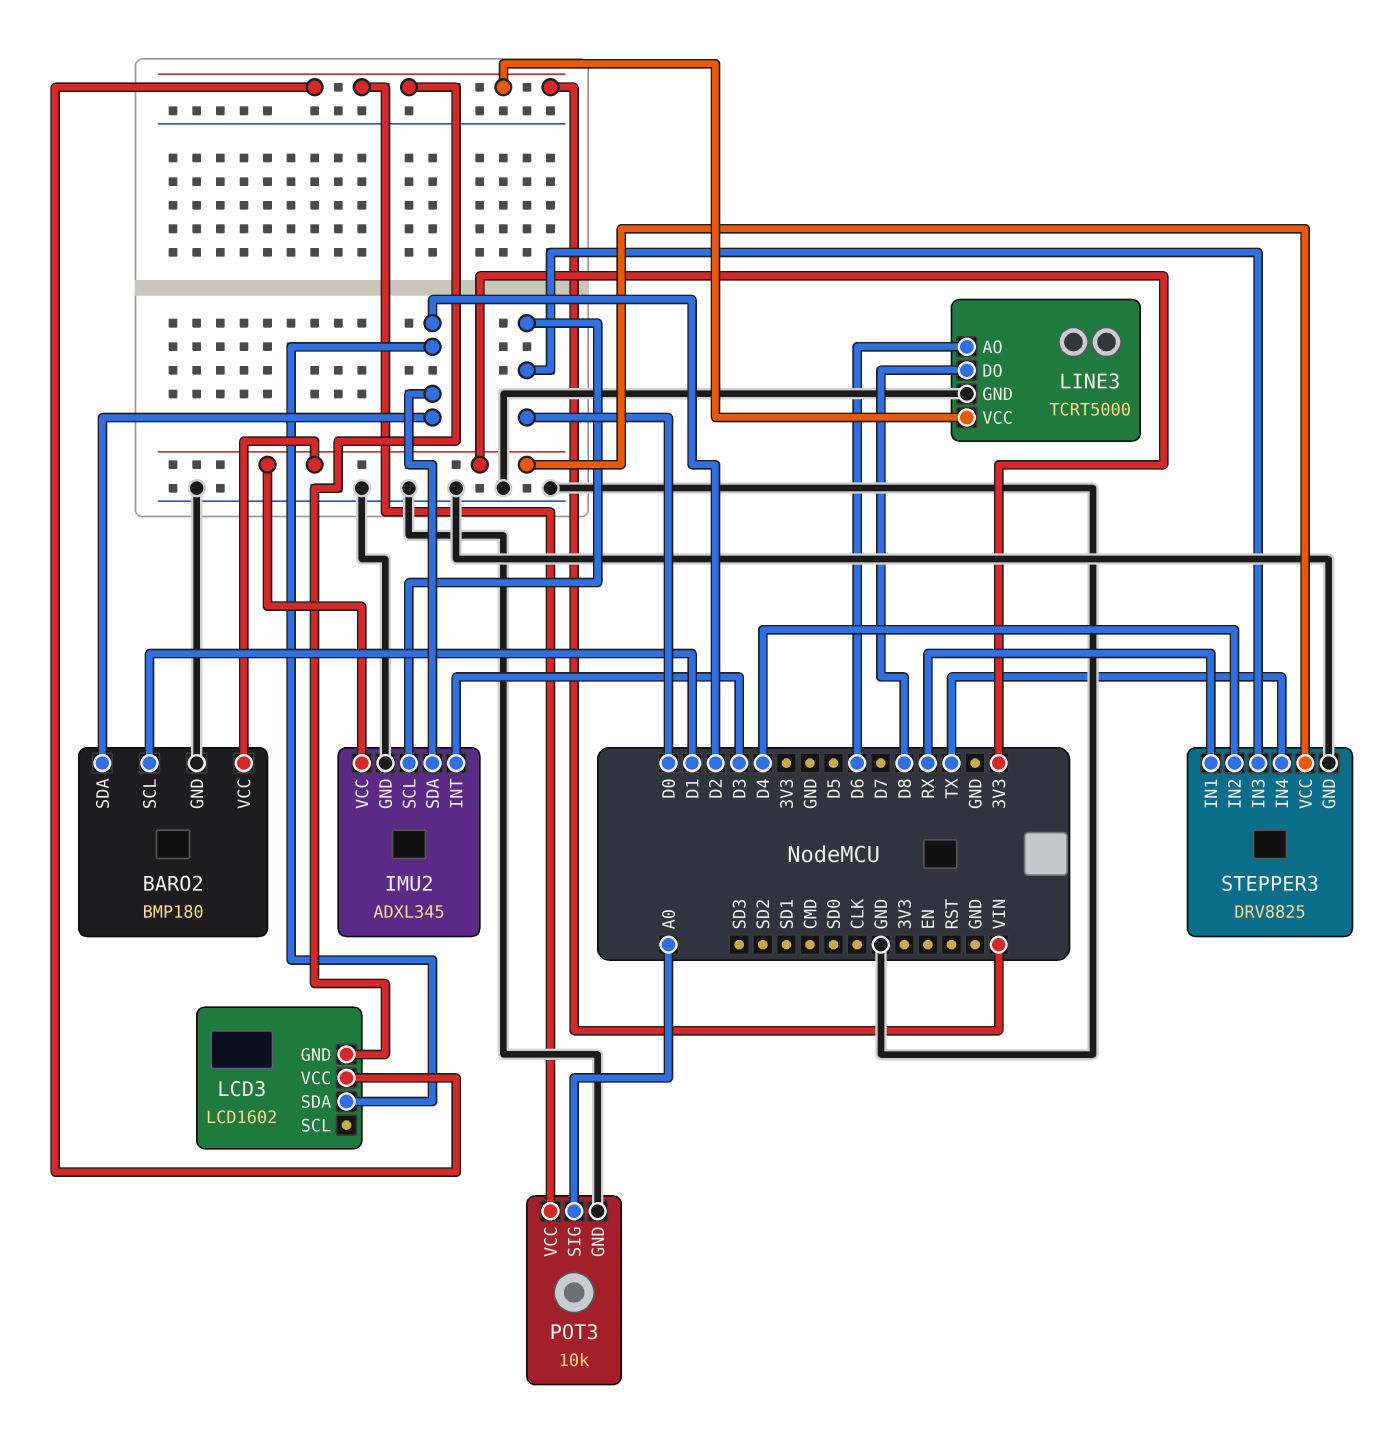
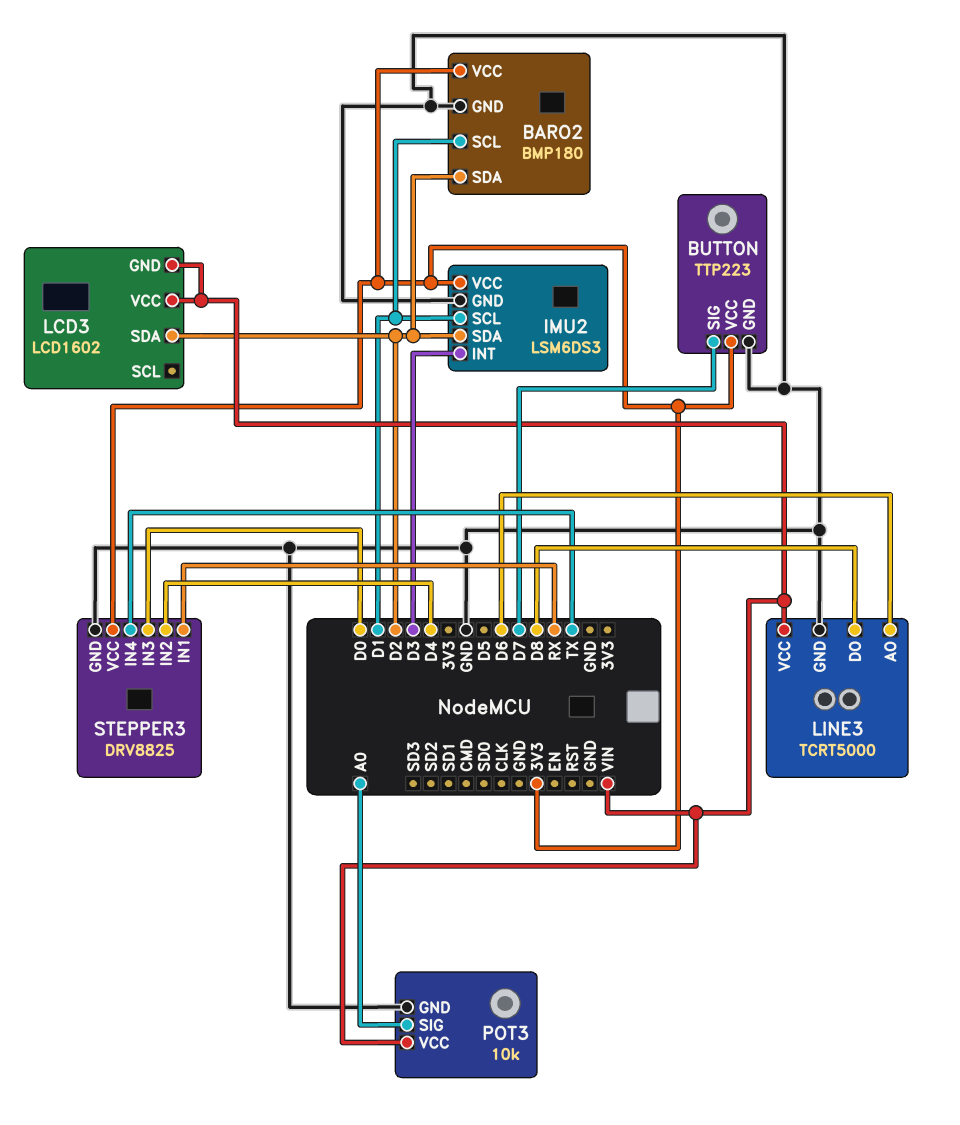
BUTTON: none -> TTP223
BUTTON pin GND: none -> GND
BUTTON pin SIG: none -> D7
BUTTON pin VCC: none -> 3V3
IMU2: ADXL345 -> LSM6DS3
IMU2 pin SCL: D0 -> D1

